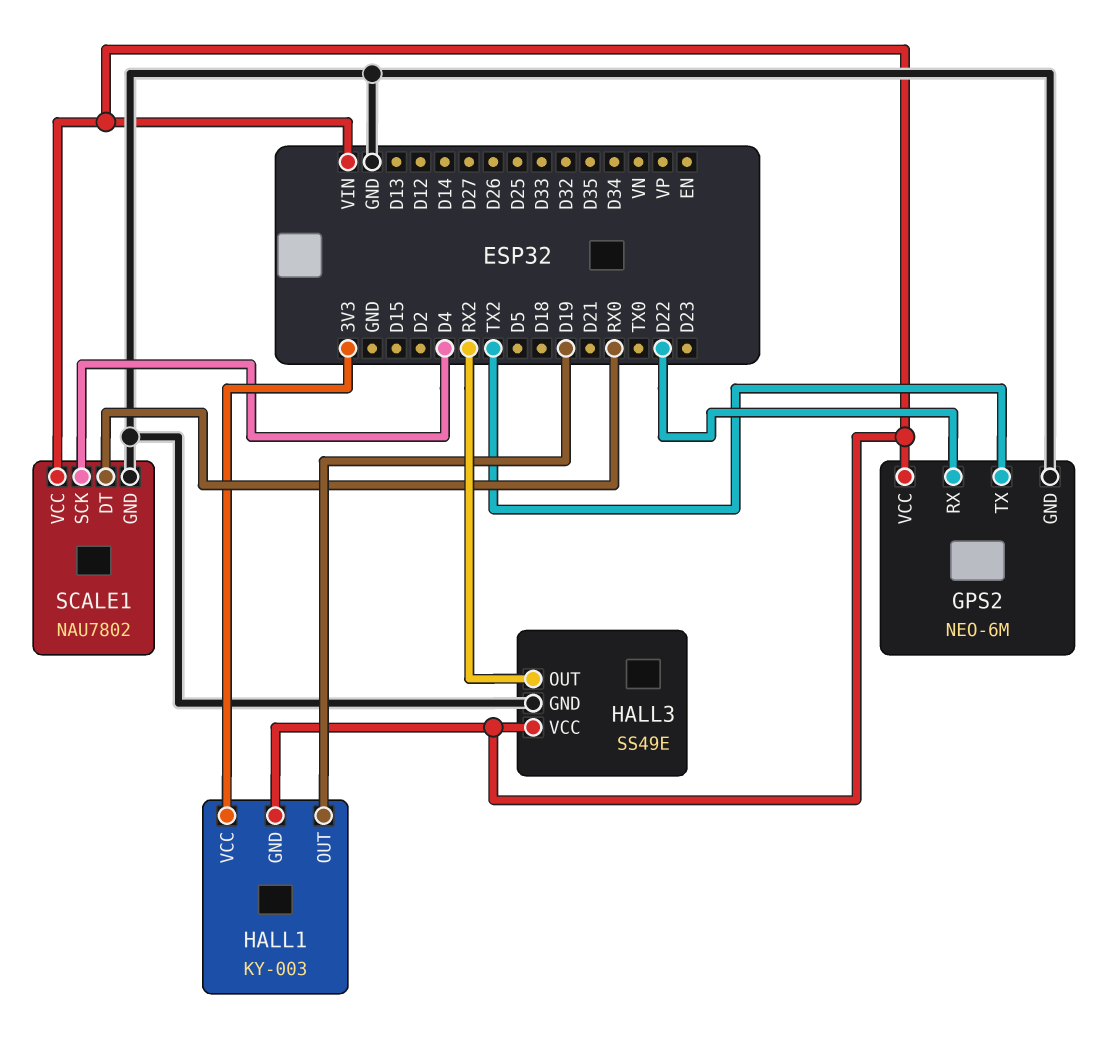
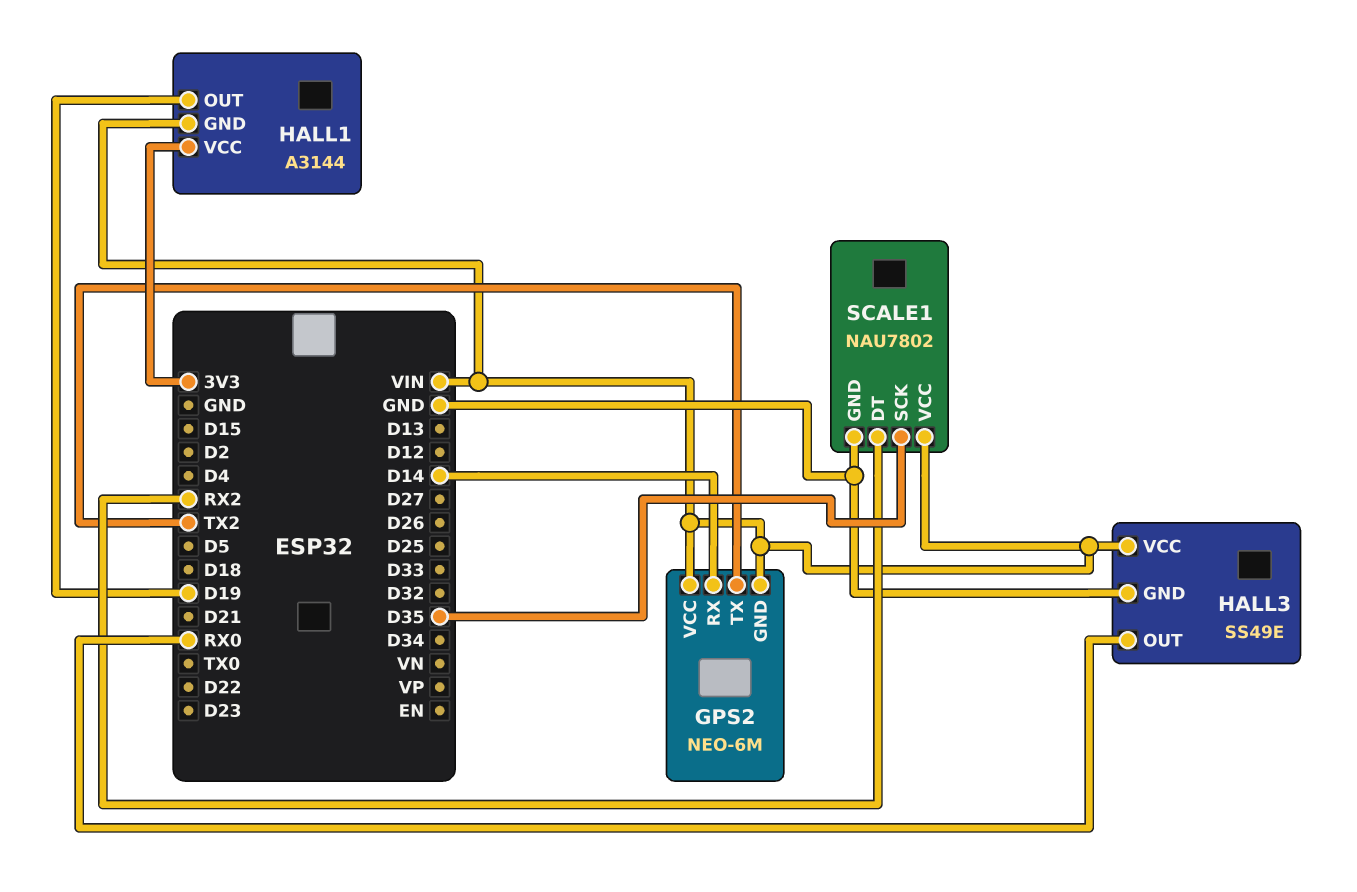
GPS2 pin GND: GND -> VIN
GPS2 pin RX: D22 -> D14
HALL1: KY-003 -> A3144
HALL3 pin OUT: RX2 -> RX0
SCALE1 pin DT: RX0 -> RX2
SCALE1 pin SCK: D4 -> D35

